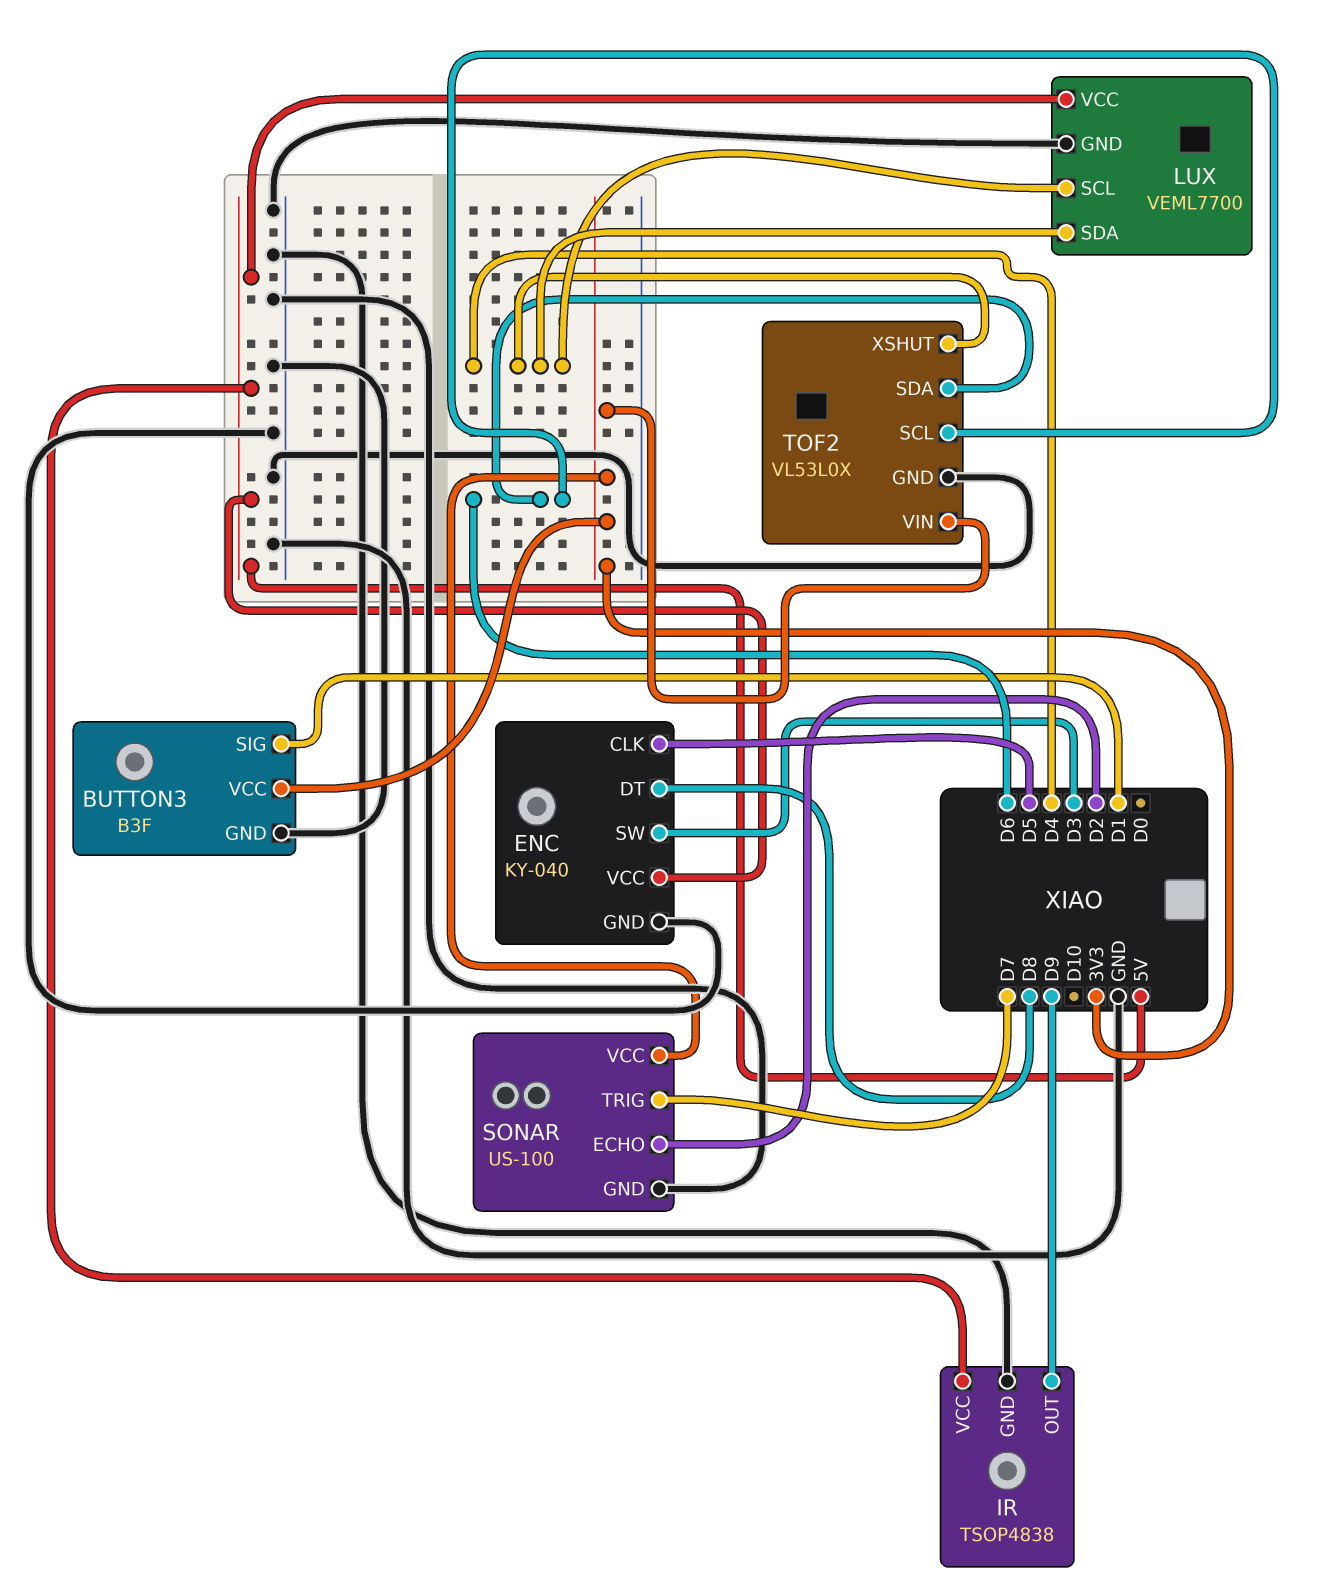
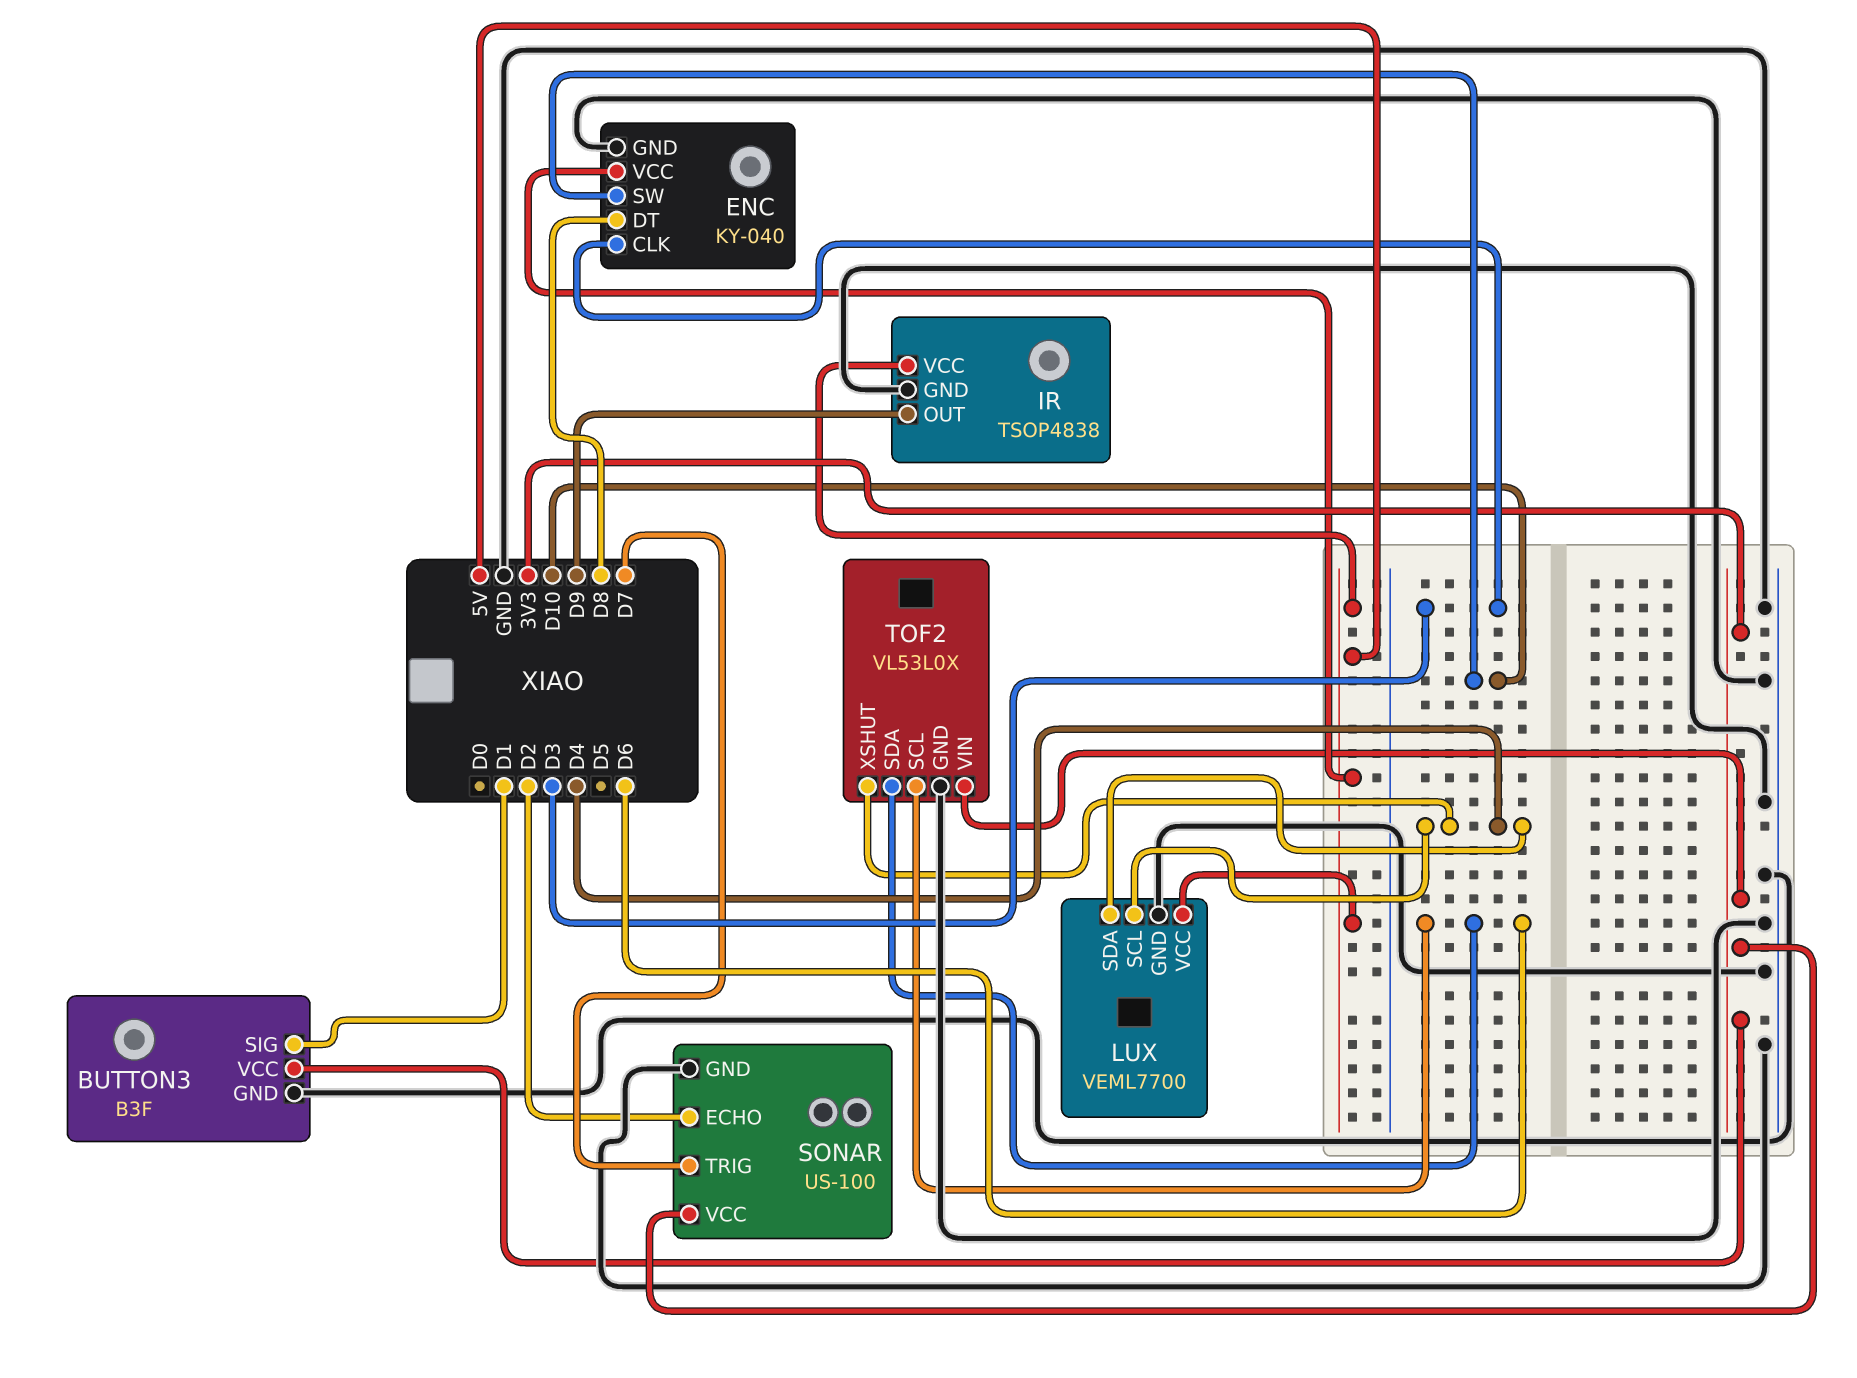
ENC pin CLK: D5 -> D3
ENC pin SW: D3 -> D10

